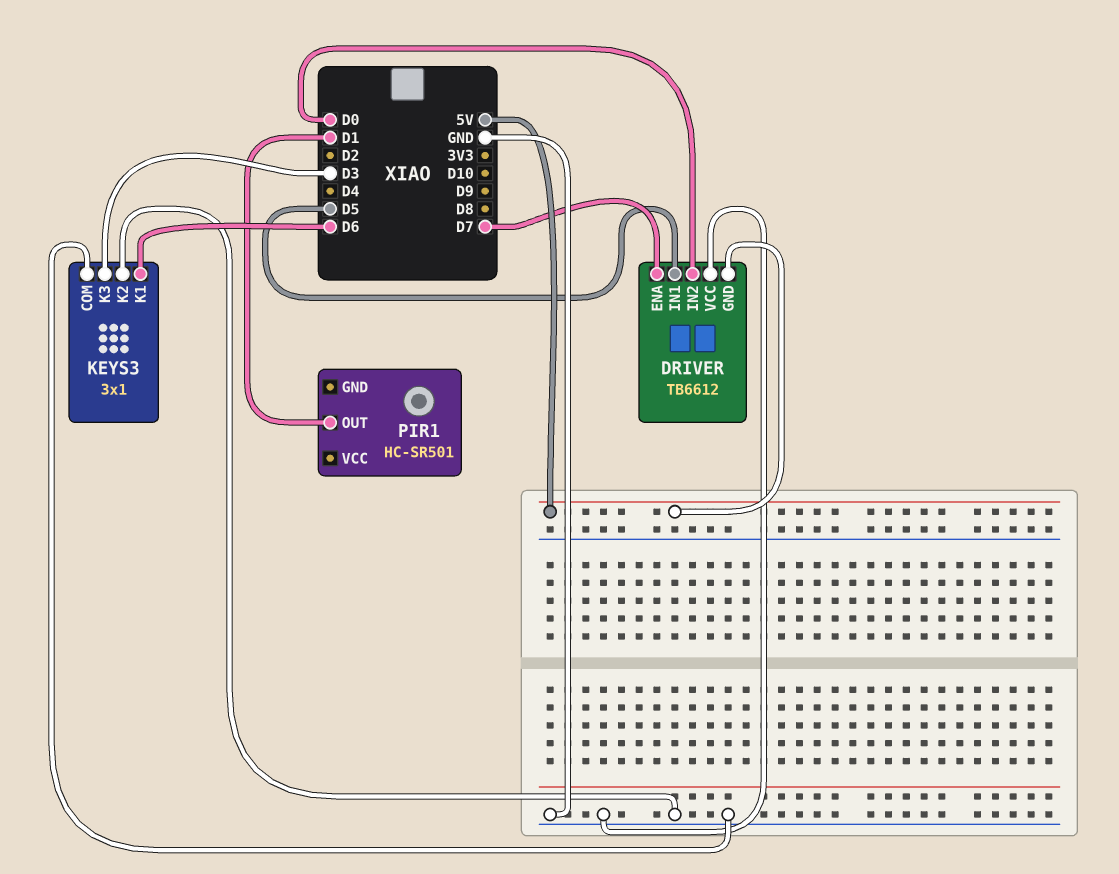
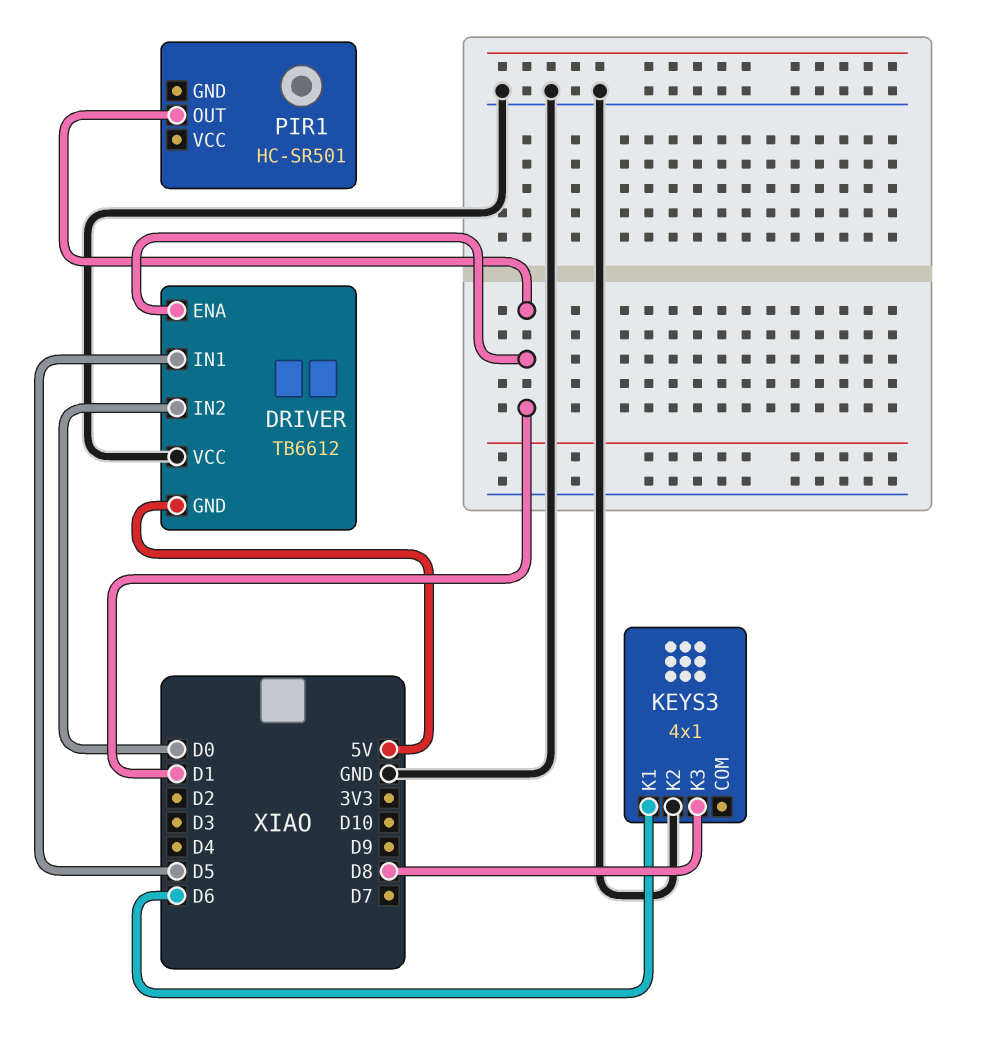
DRIVER pin ENA: D7 -> D1
KEYS3: 3x1 -> 4x1
KEYS3 pin COM: GND -> none
KEYS3 pin K3: D3 -> D8

